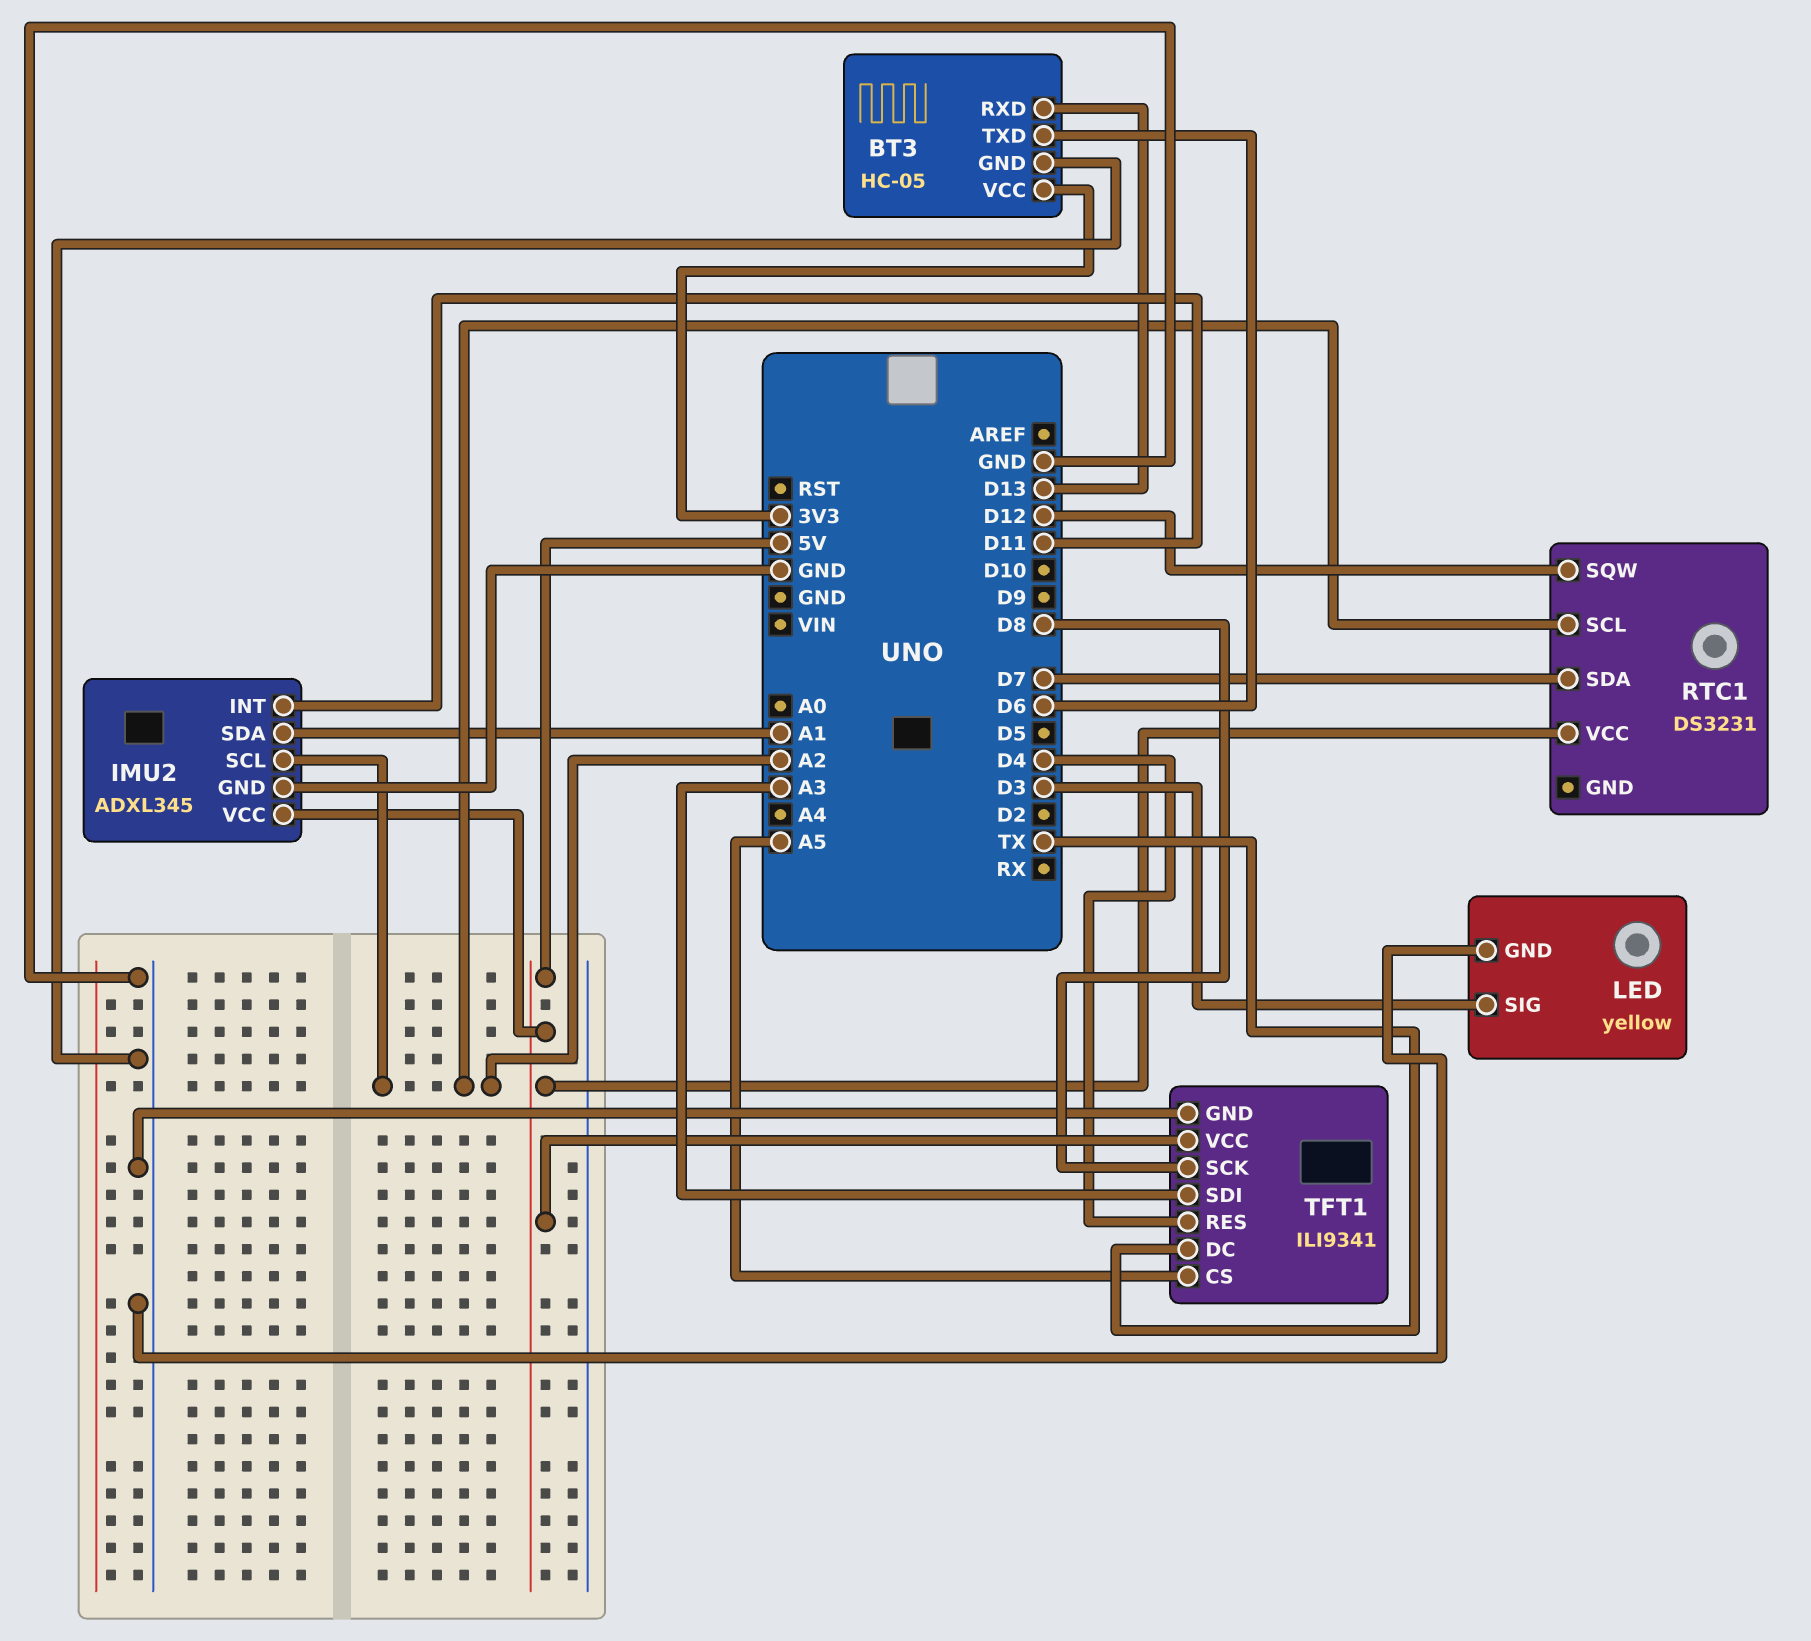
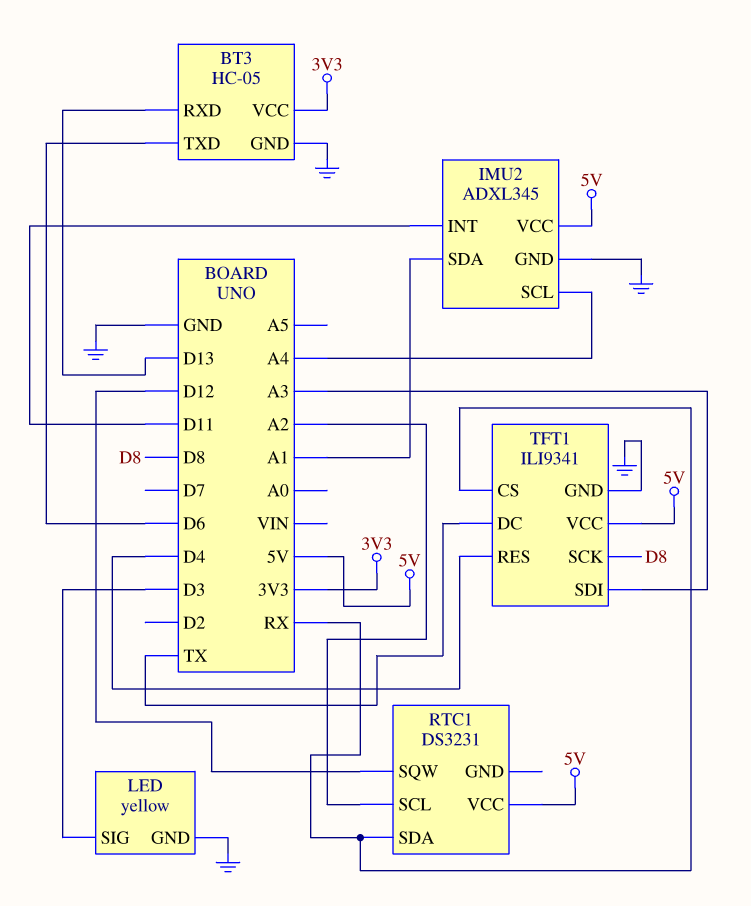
IMU2 pin SCL: A2 -> A4
RTC1 pin SDA: D7 -> RX
TFT1 pin CS: A5 -> RX

